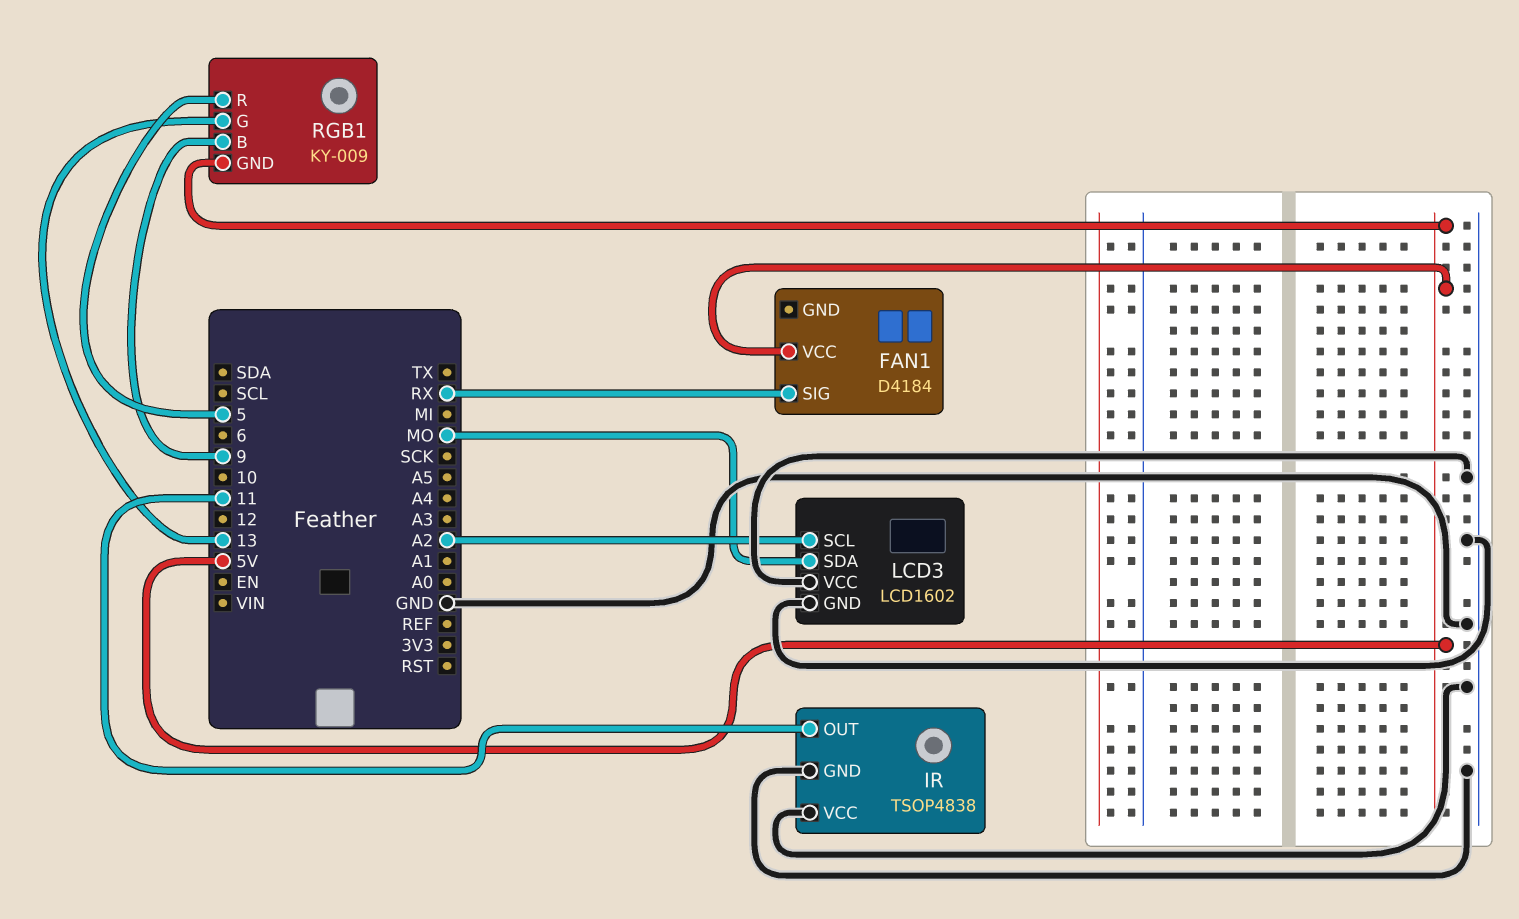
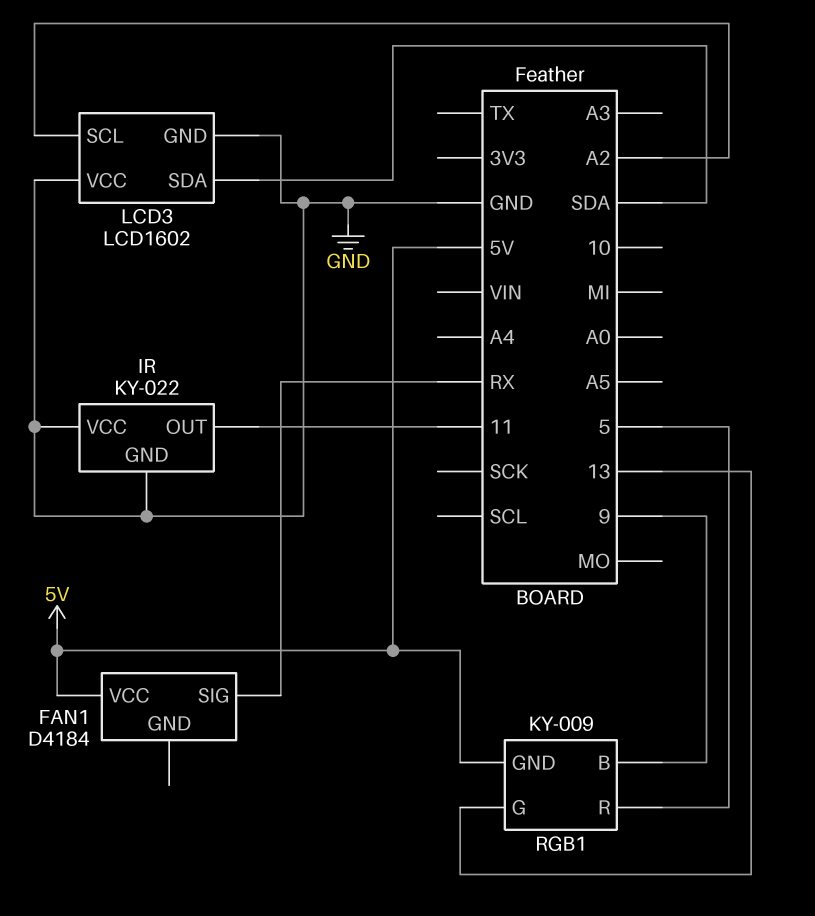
IR: TSOP4838 -> KY-022
LCD3 pin SDA: MO -> SDA

